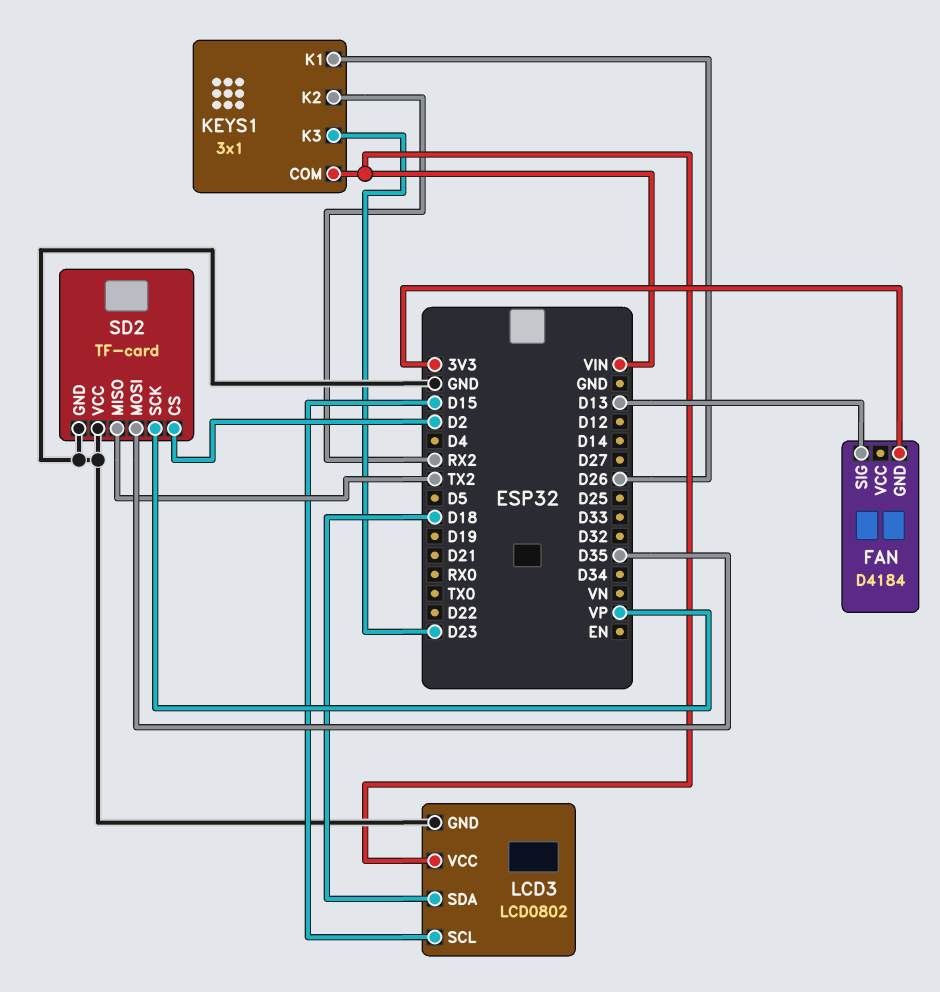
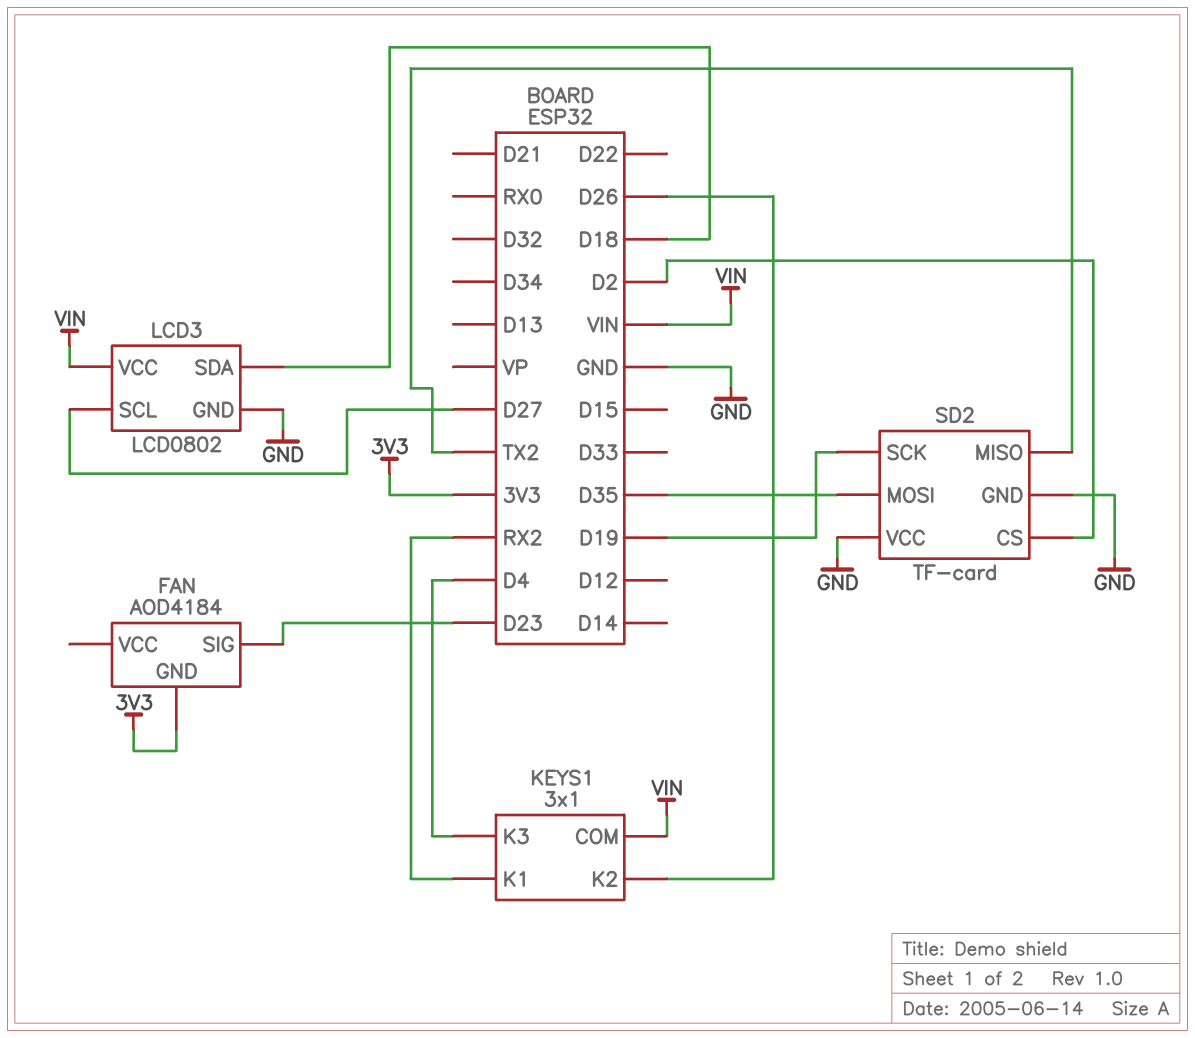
FAN: D4184 -> AOD4184
FAN pin SIG: D13 -> D23
KEYS1 pin K1: D26 -> RX2
KEYS1 pin K2: RX2 -> D26
KEYS1 pin K3: D23 -> D4
LCD3 pin SCL: D15 -> D27
SD2 pin SCK: VP -> D19

